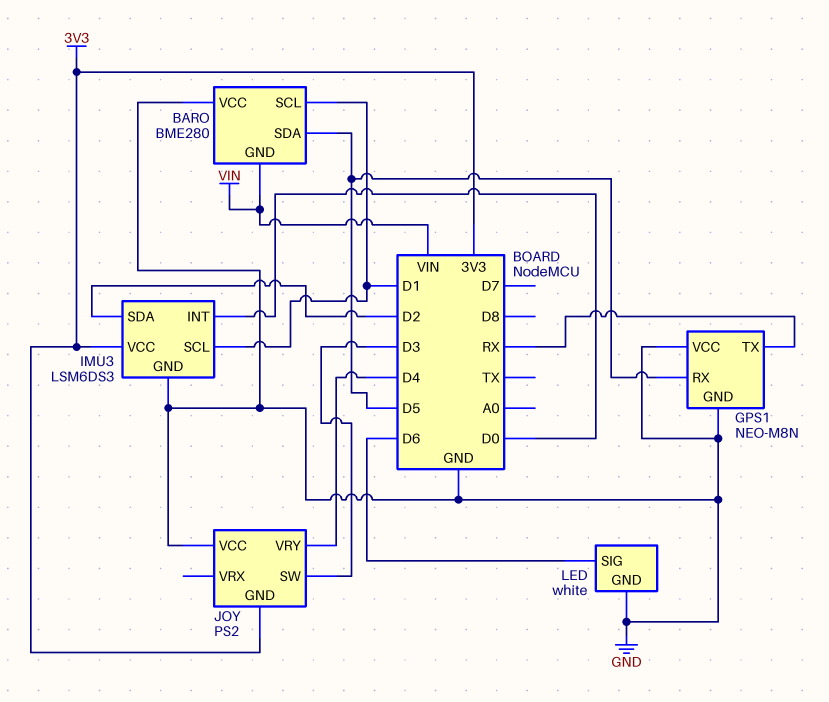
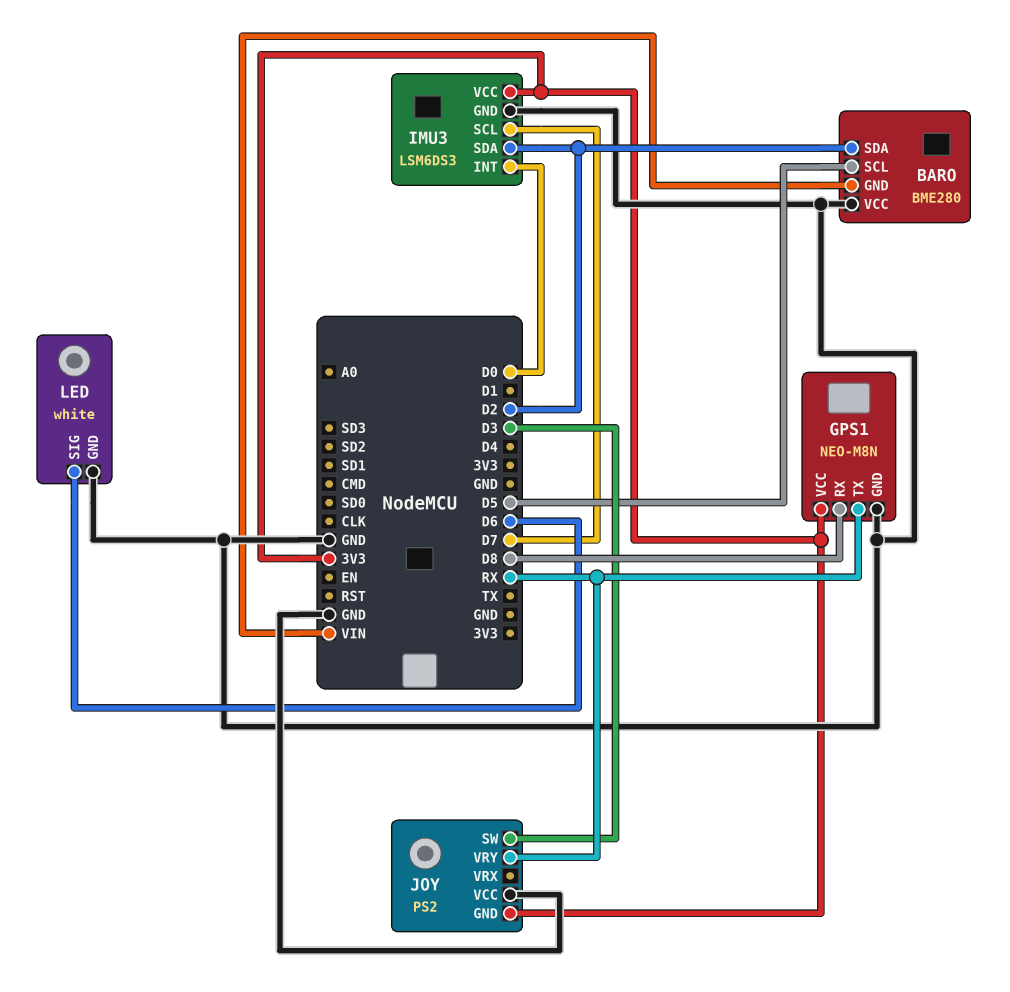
BARO pin SCL: D1 -> D5
BARO pin SDA: D5 -> D2
GPS1 pin RX: D5 -> D8
GPS1 pin VCC: GND -> 3V3
IMU3 pin SCL: D1 -> D7
JOY pin VRY: D4 -> RX

